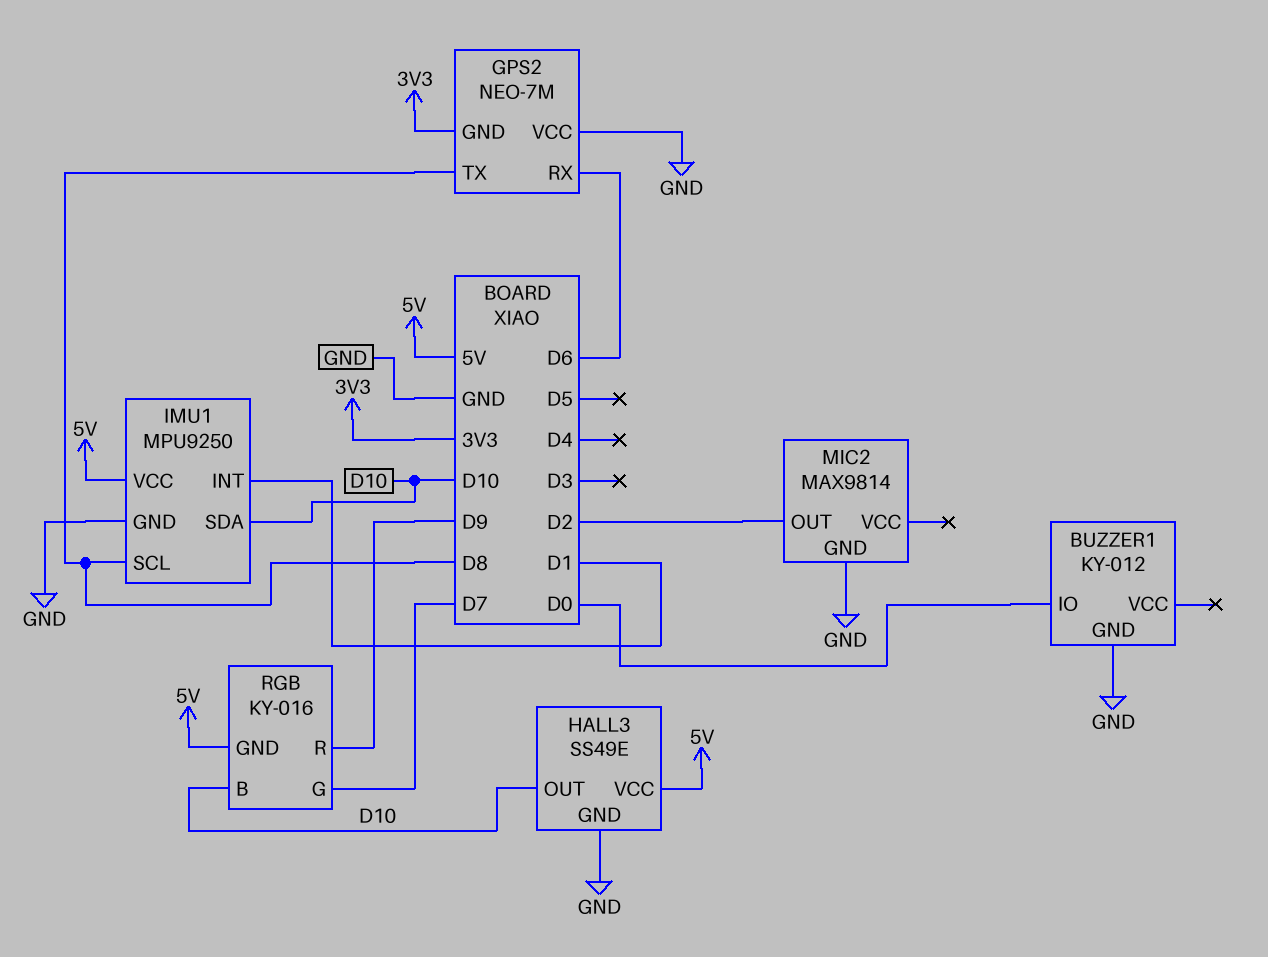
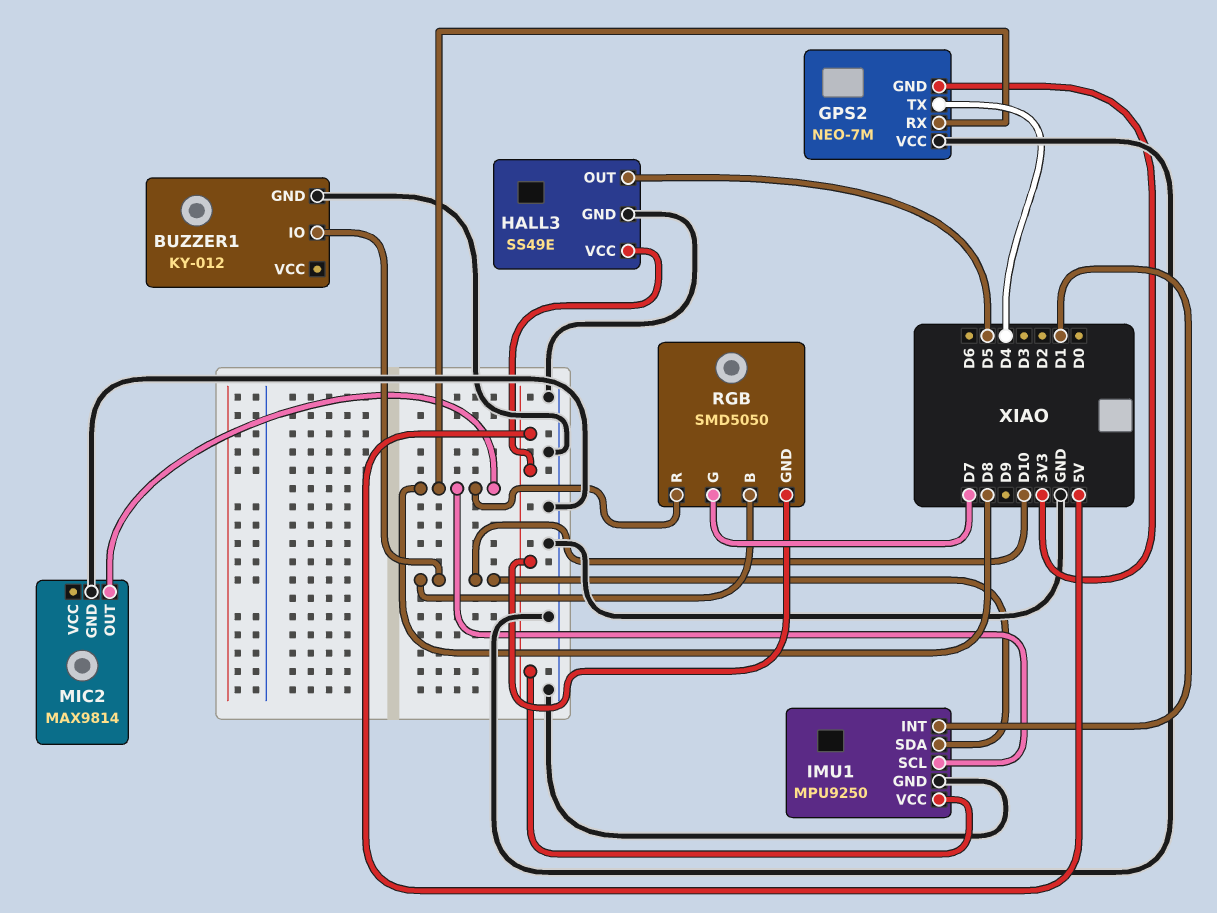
BUZZER1 pin IO: D0 -> D10
GPS2 pin RX: D6 -> D8
GPS2 pin TX: D8 -> D4
HALL3 pin OUT: D10 -> D5
MIC2 pin OUT: D2 -> D8
RGB: KY-016 -> SMD5050
RGB pin R: D9 -> D8

